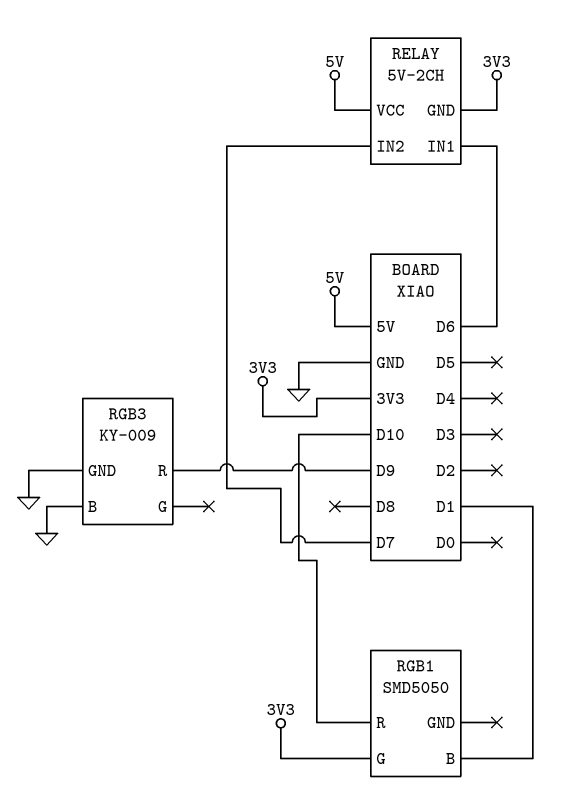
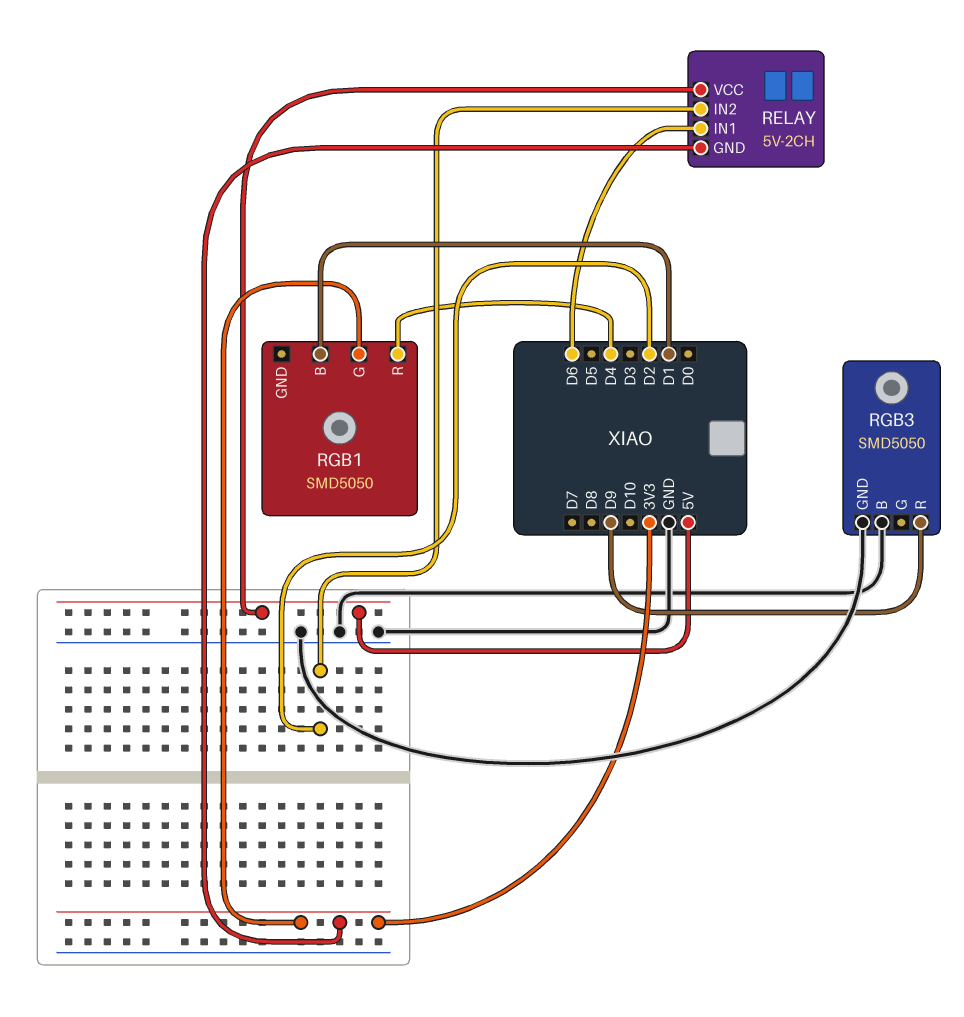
RELAY pin IN2: D7 -> D2
RGB1 pin R: D10 -> D4
RGB3: KY-009 -> SMD5050

